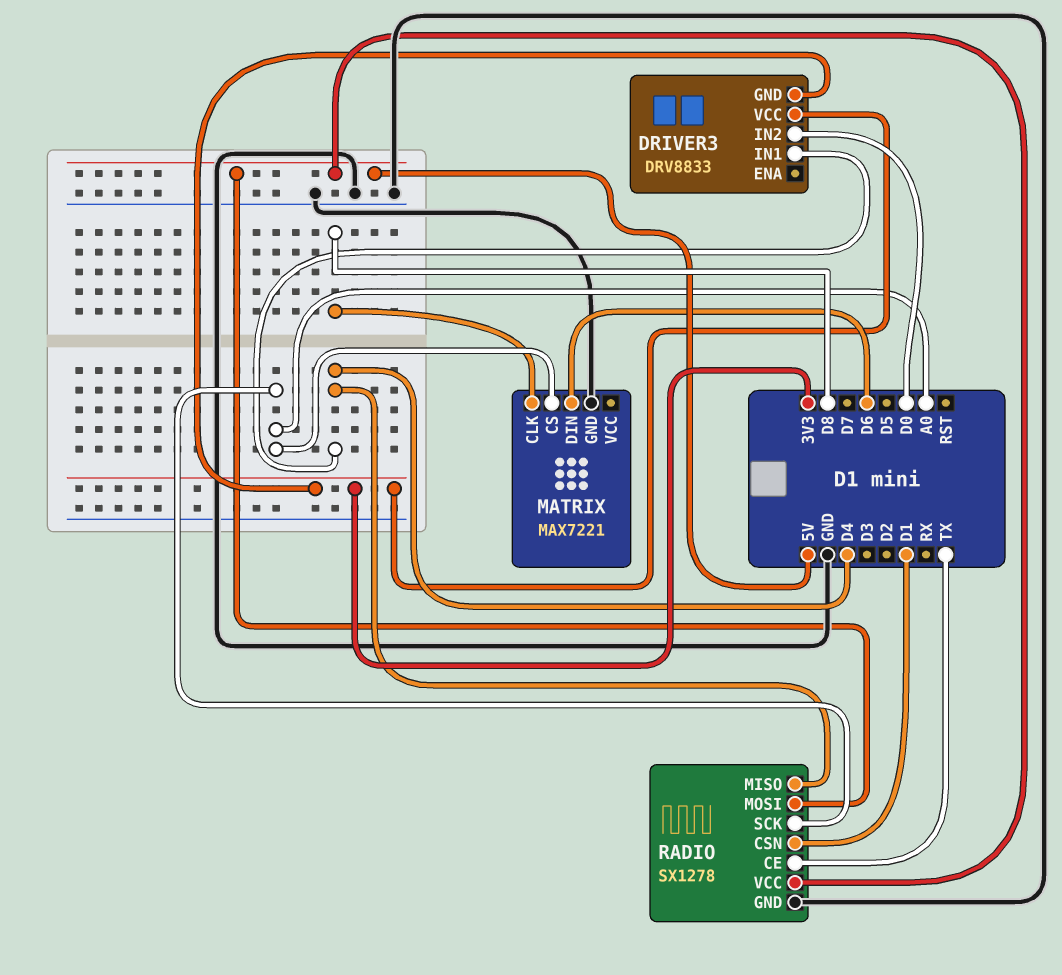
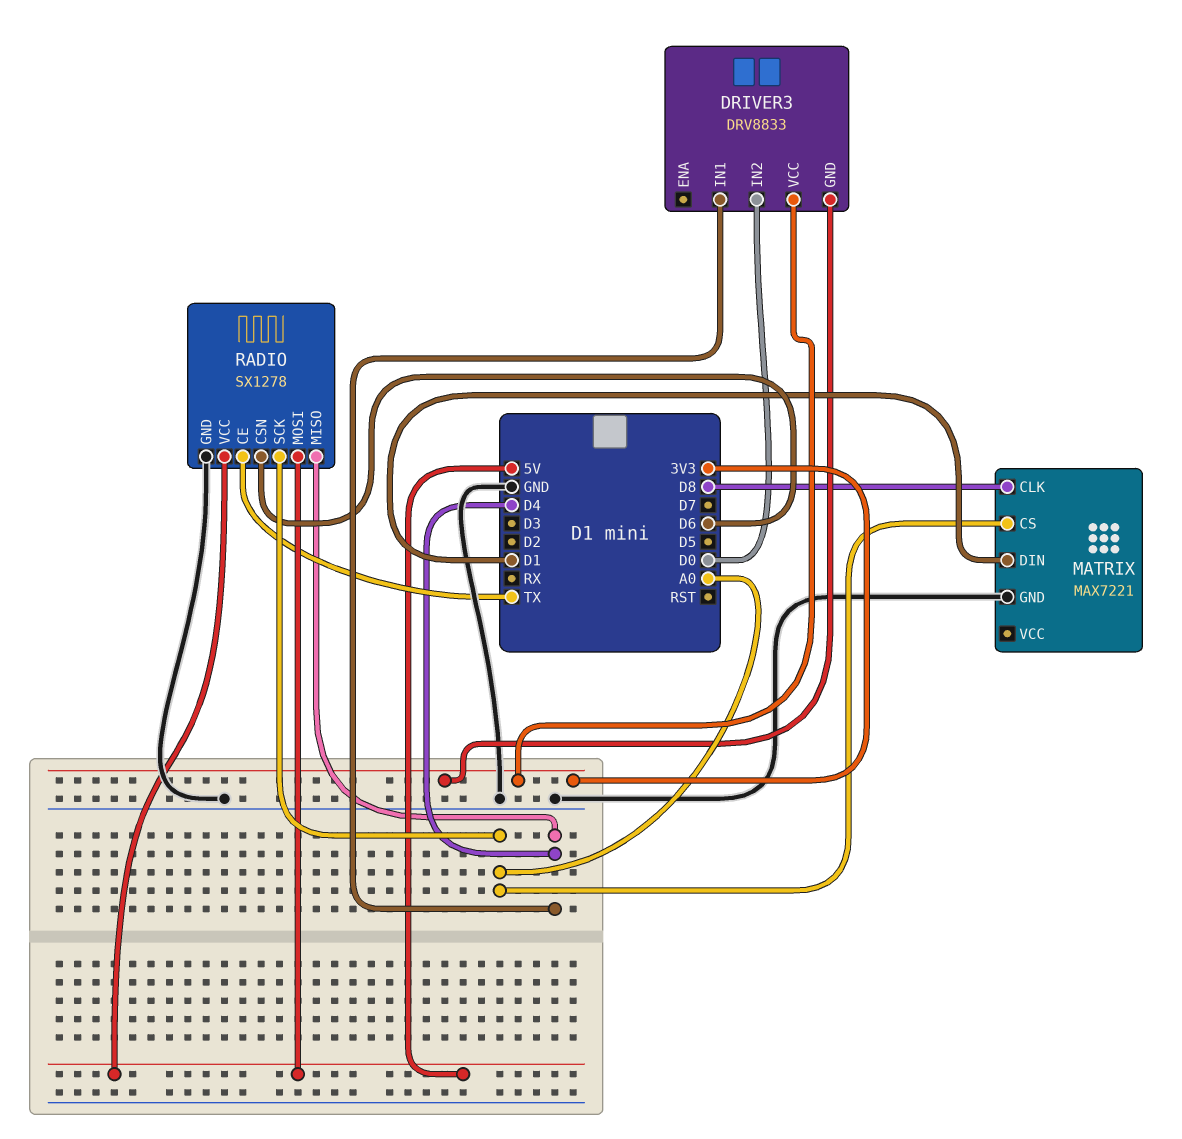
MATRIX pin DIN: D6 -> D1
RADIO pin CSN: D1 -> D6

